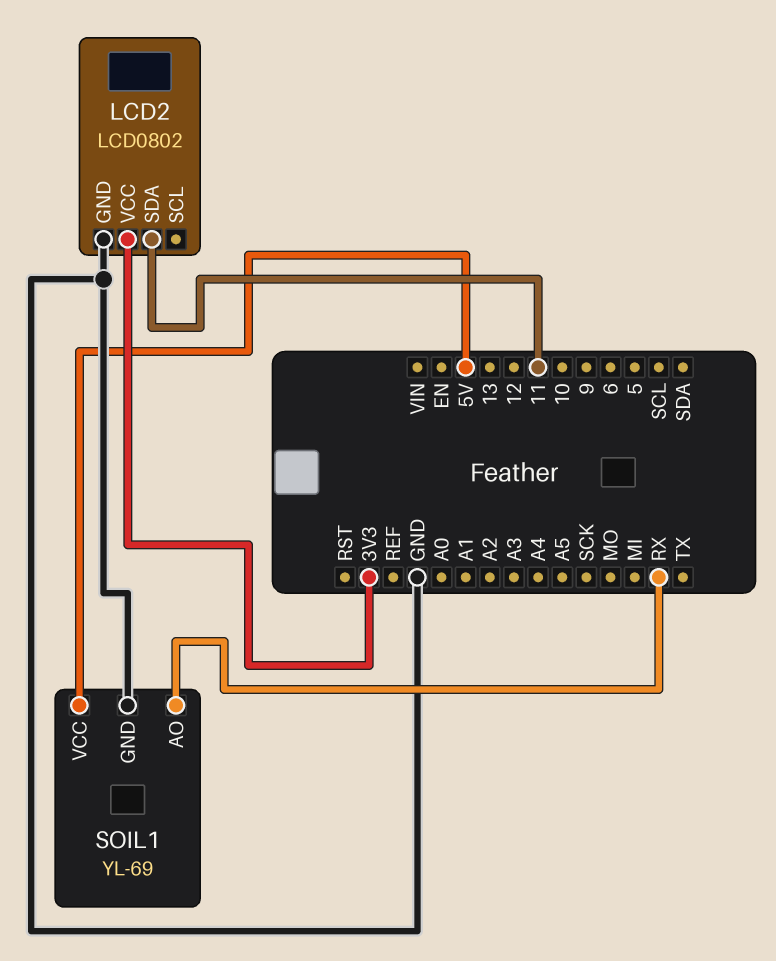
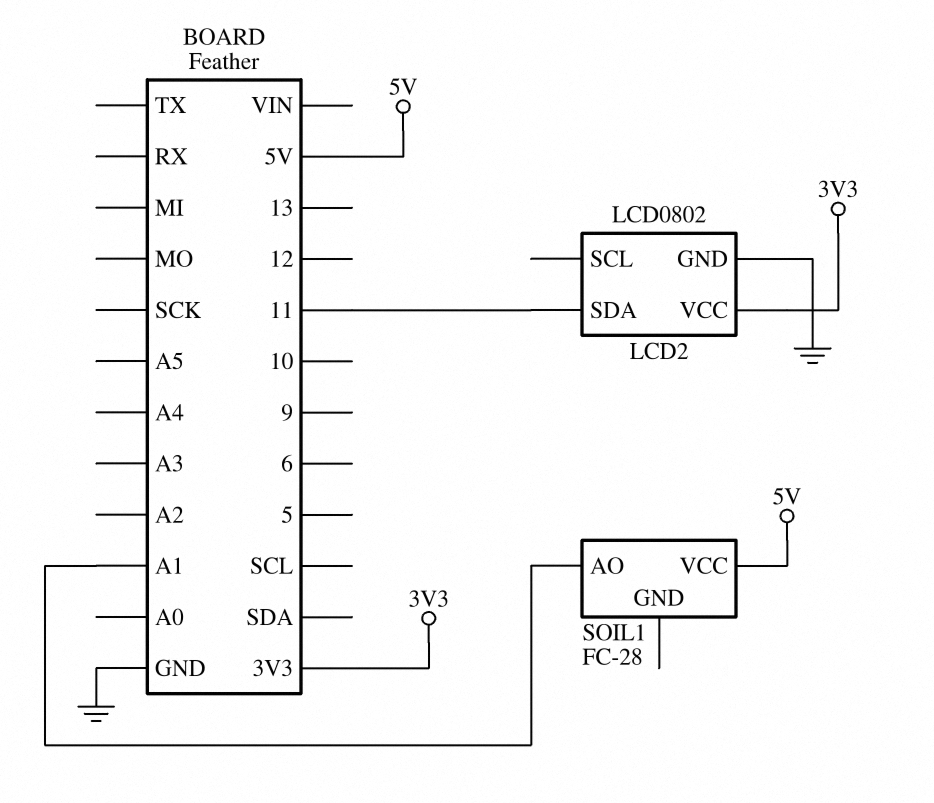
SOIL1: YL-69 -> FC-28
SOIL1 pin AO: RX -> A1
SOIL1 pin GND: GND -> none

